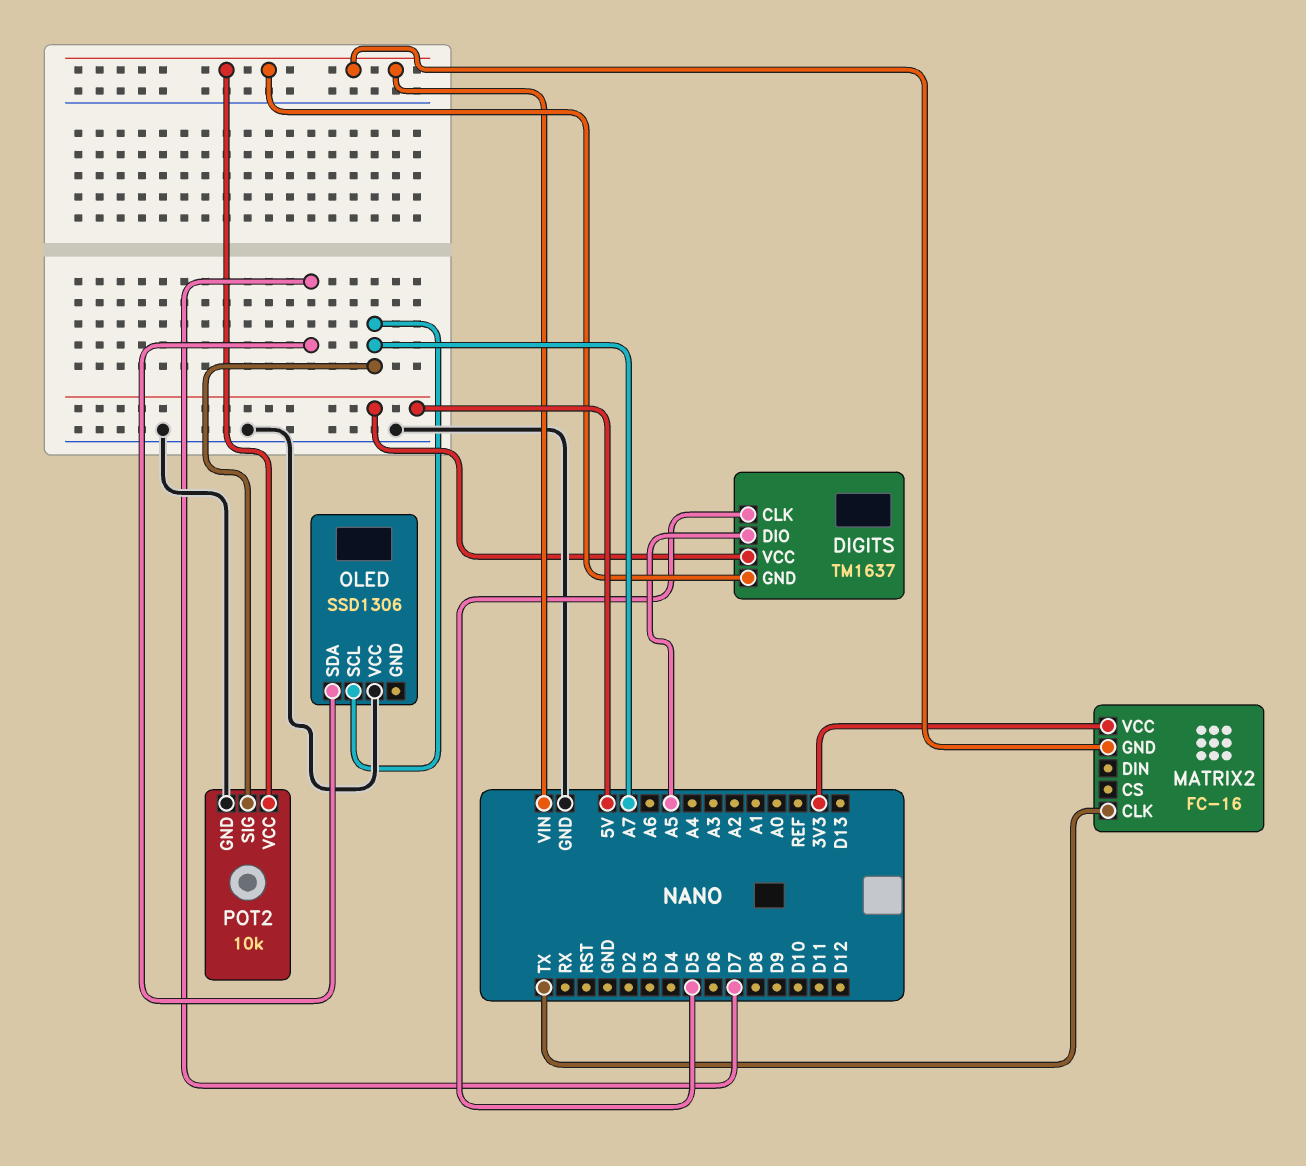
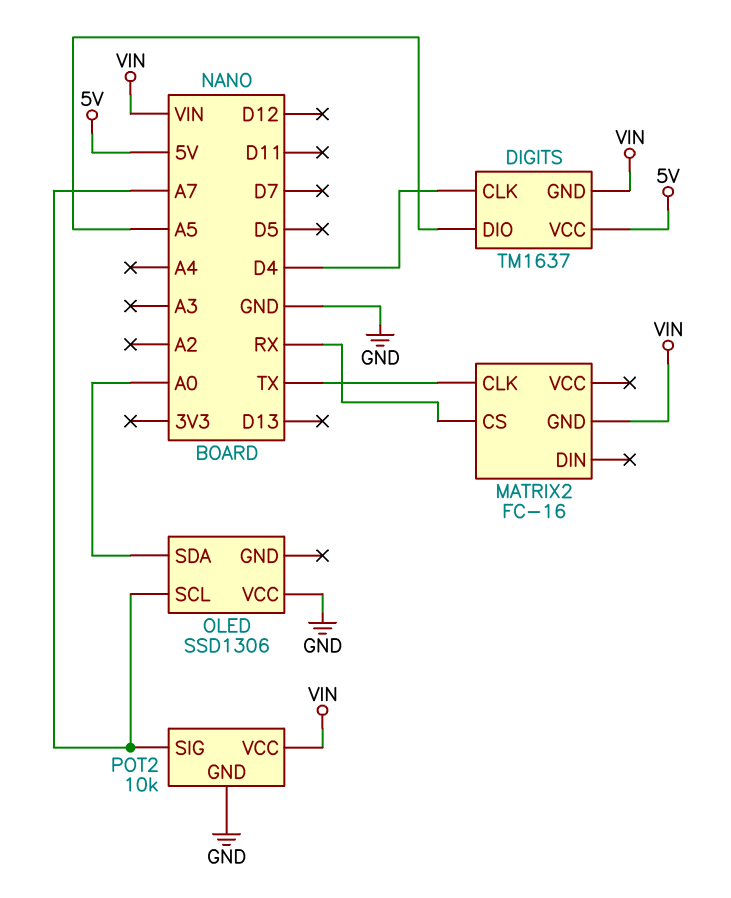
DIGITS pin CLK: D5 -> D4
MATRIX2 pin CS: none -> RX
MATRIX2 pin VCC: 3V3 -> none
OLED pin SDA: D7 -> A0

